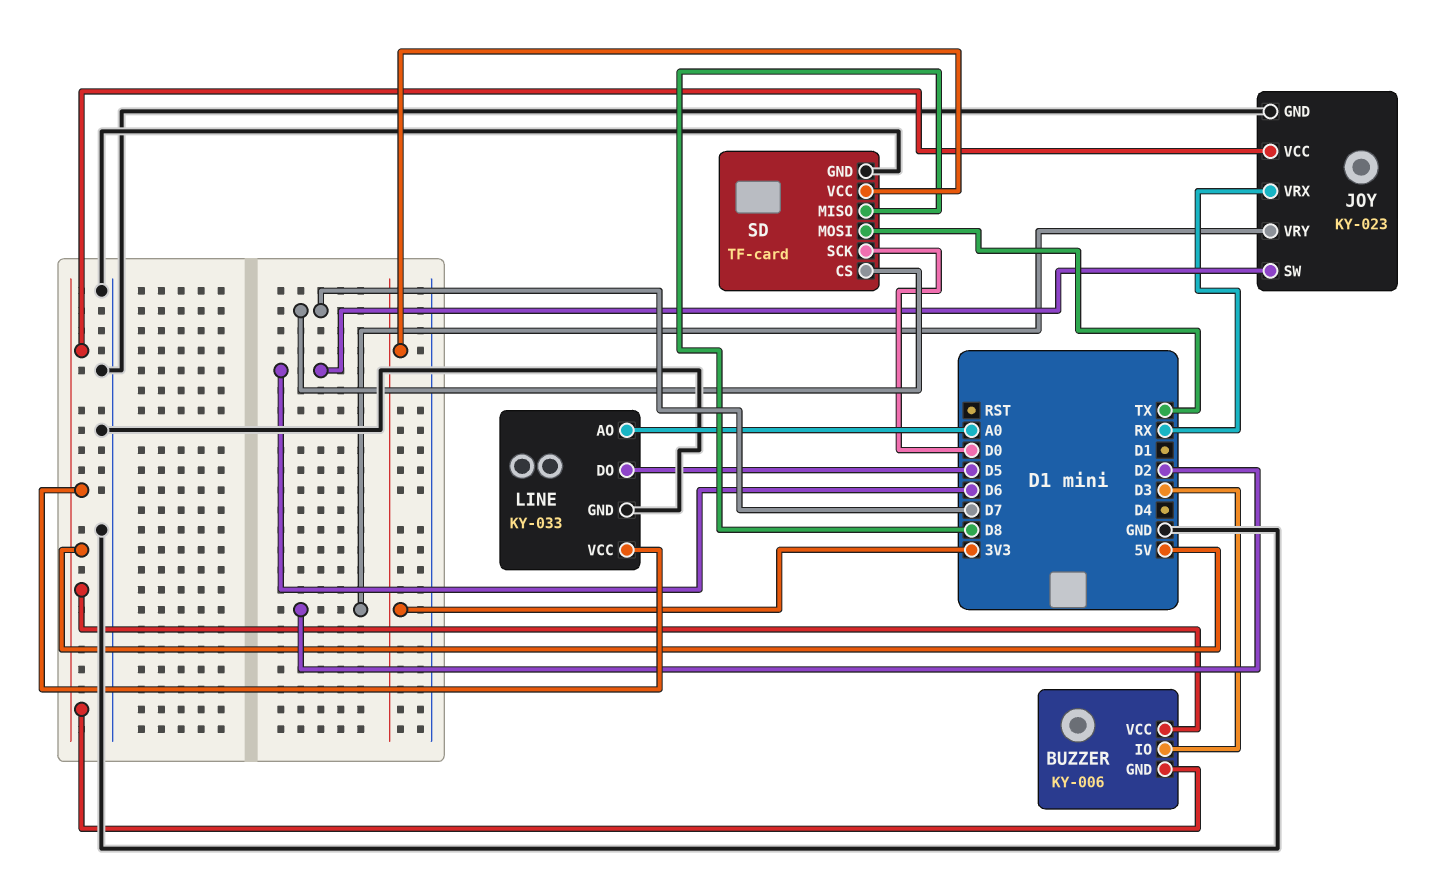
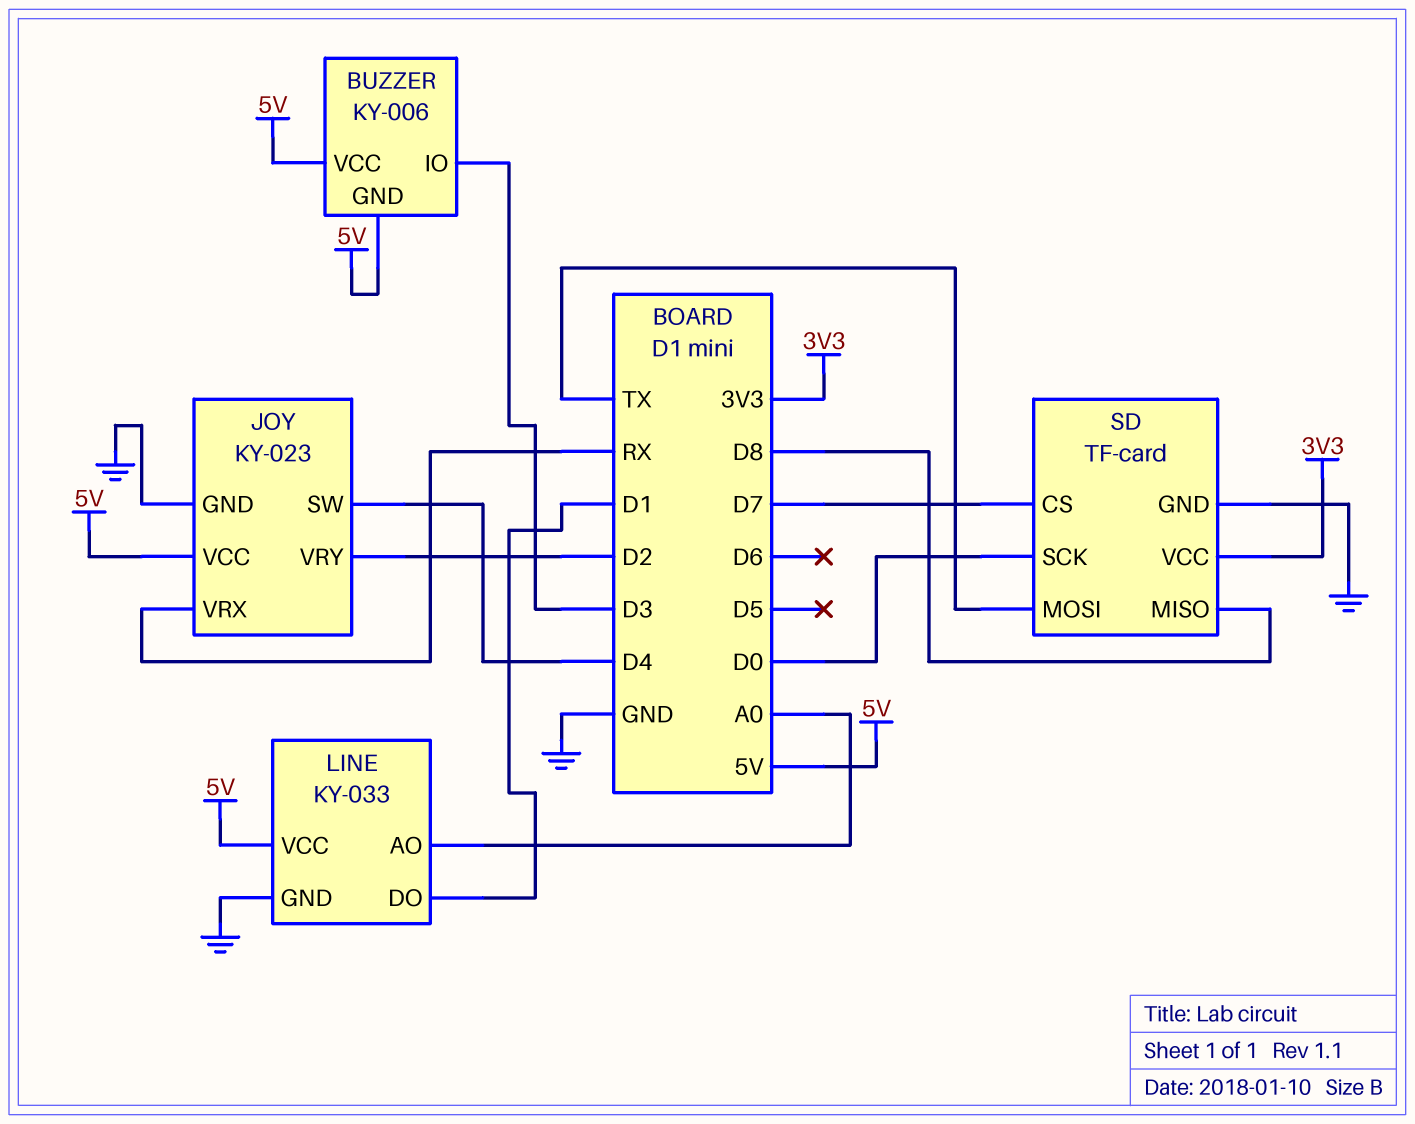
JOY pin SW: D6 -> D4
LINE pin DO: D5 -> D1

